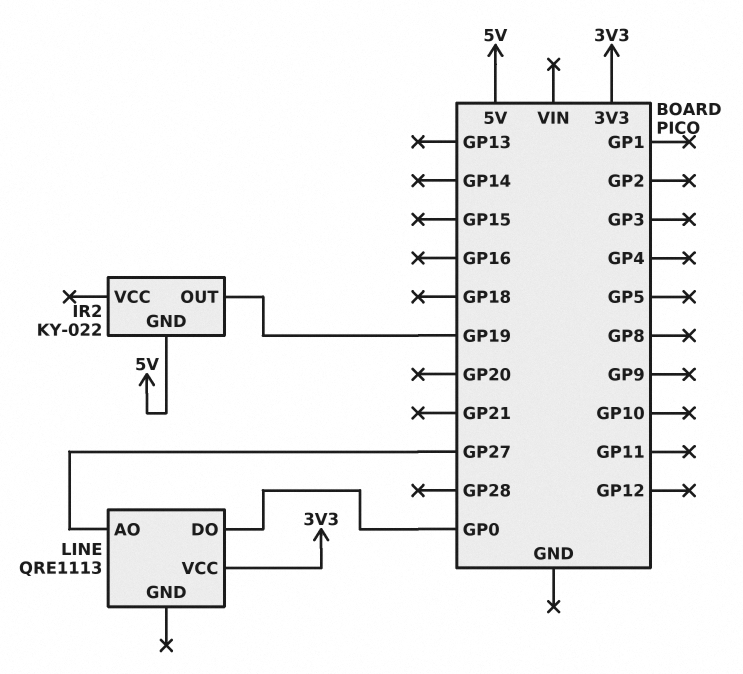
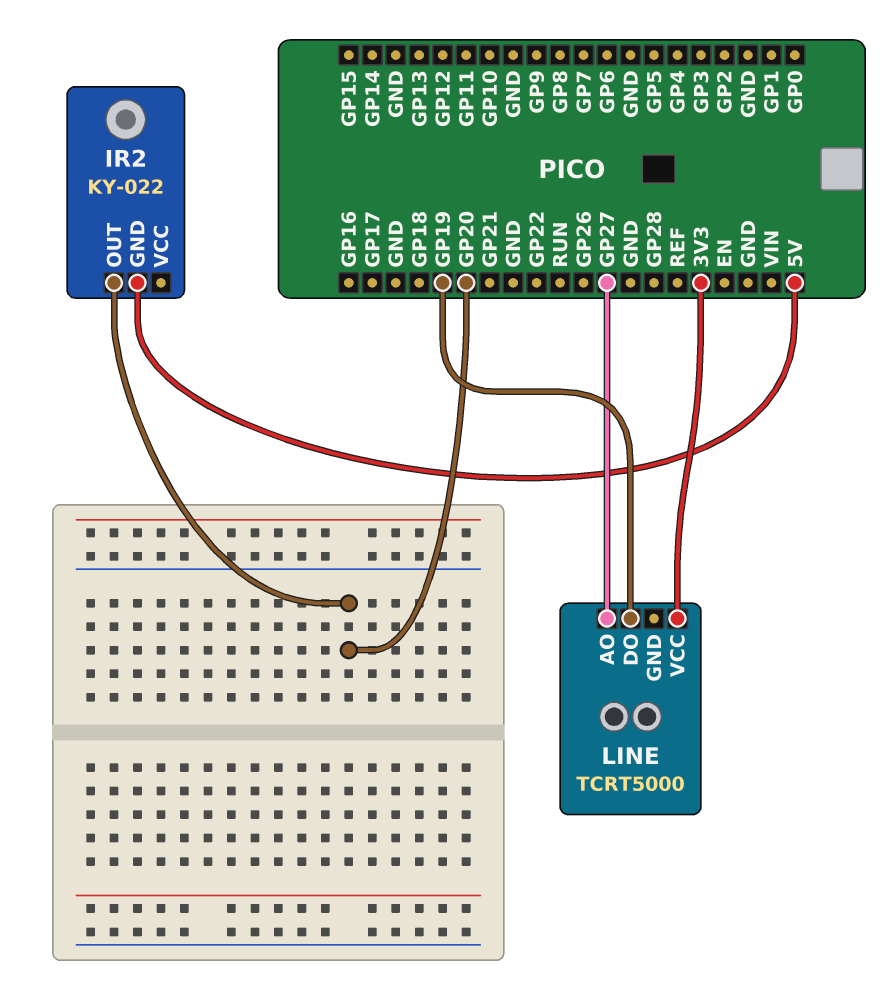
IR2 pin OUT: GP19 -> GP20
LINE: QRE1113 -> TCRT5000
LINE pin DO: GP0 -> GP19

